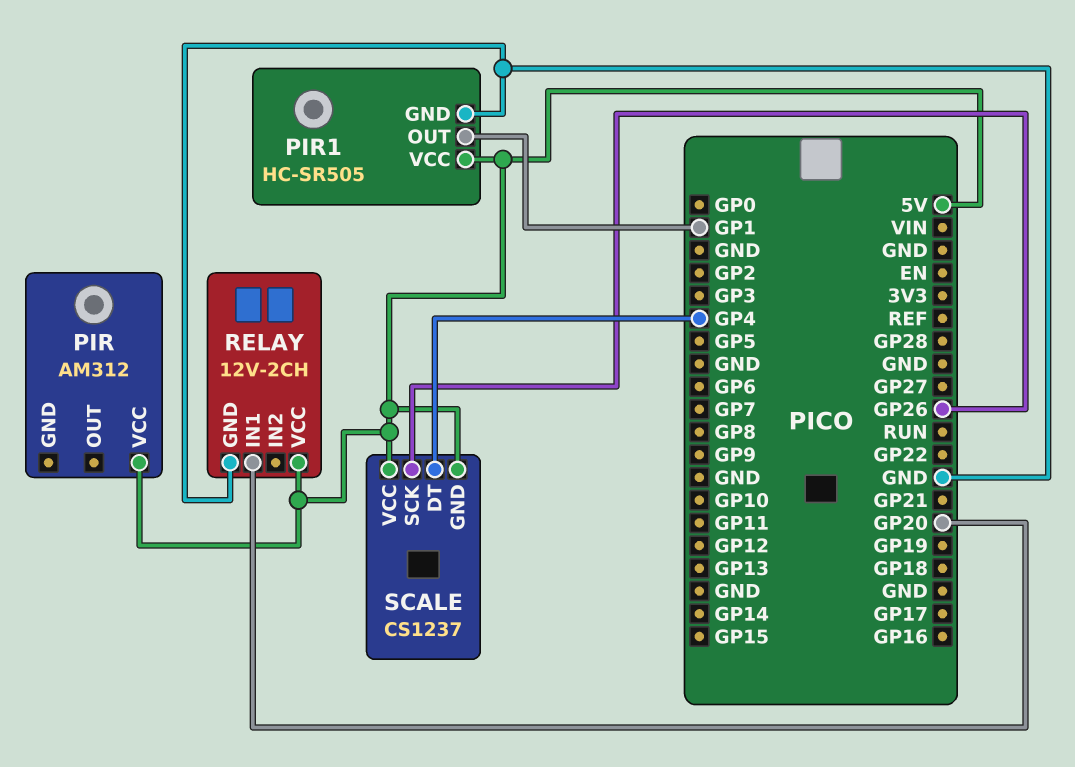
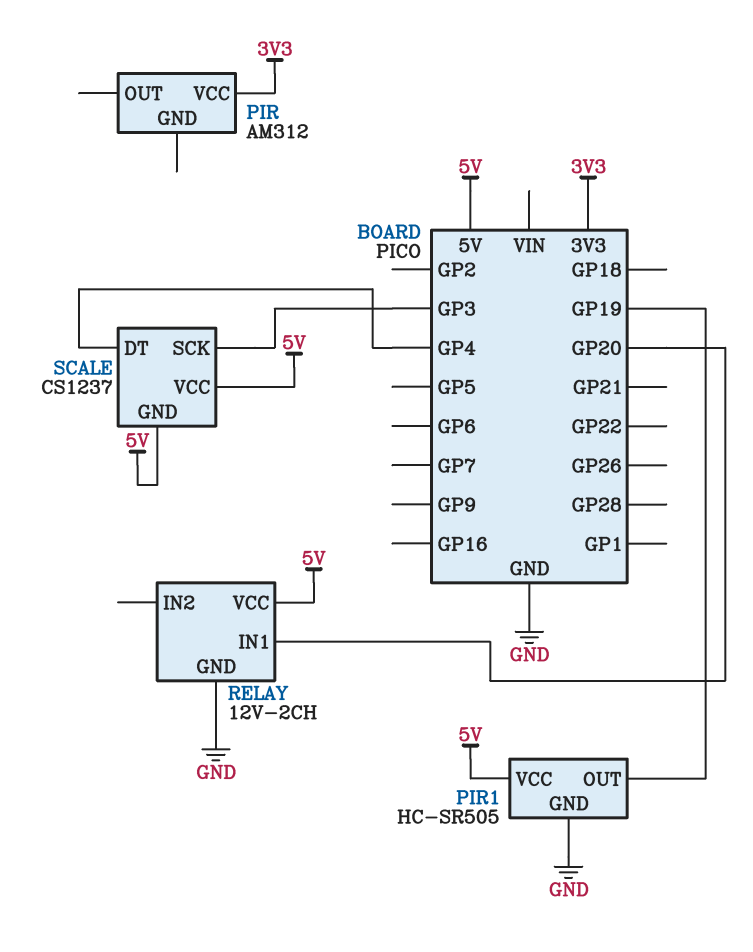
PIR pin VCC: 5V -> 3V3
PIR1 pin OUT: GP1 -> GP19
SCALE pin SCK: GP26 -> GP3

